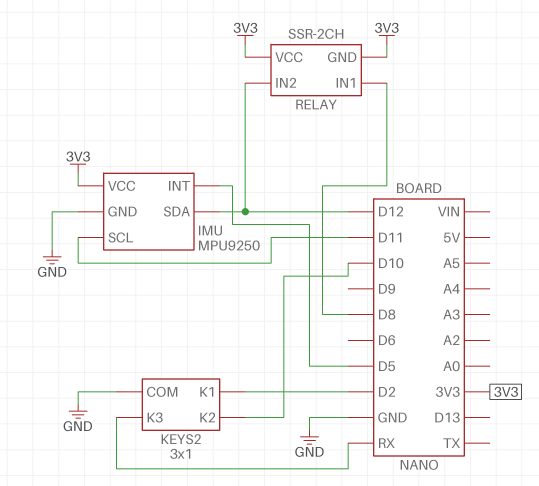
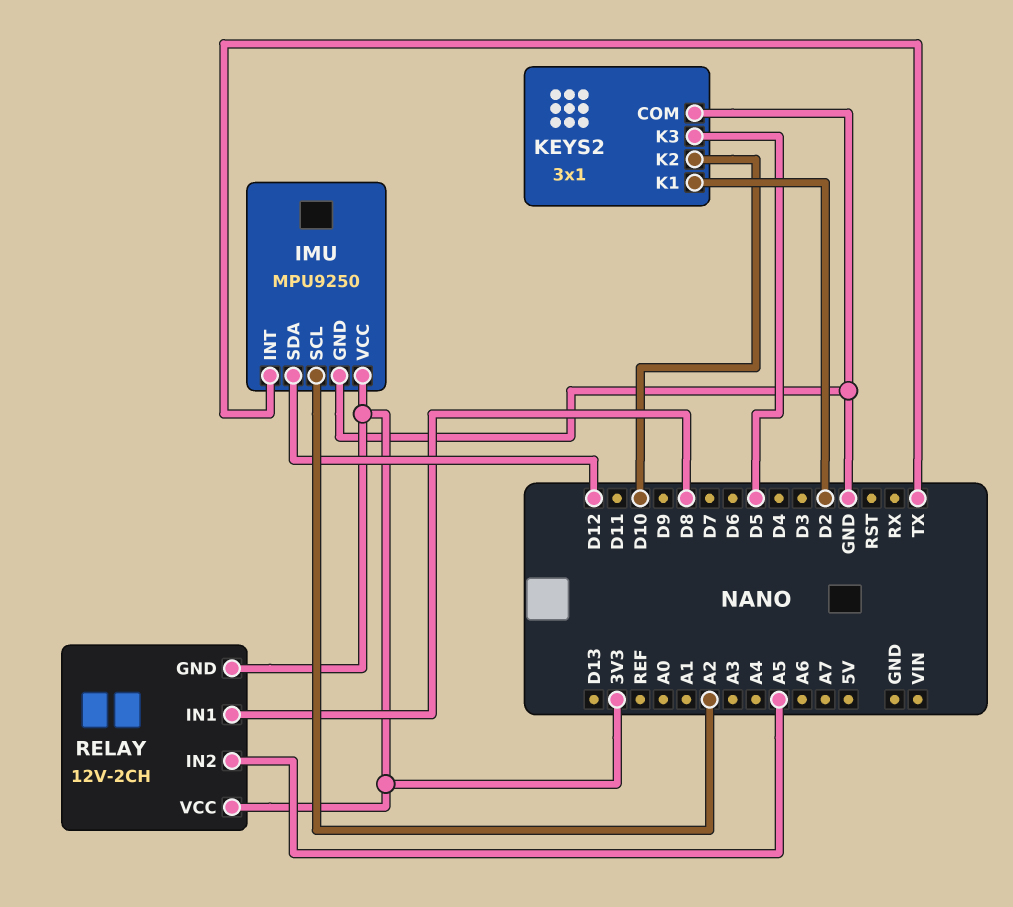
IMU pin INT: D5 -> TX
IMU pin SCL: D11 -> A2
KEYS2 pin K3: RX -> D5
RELAY: SSR-2CH -> 12V-2CH
RELAY pin IN2: D12 -> A5

